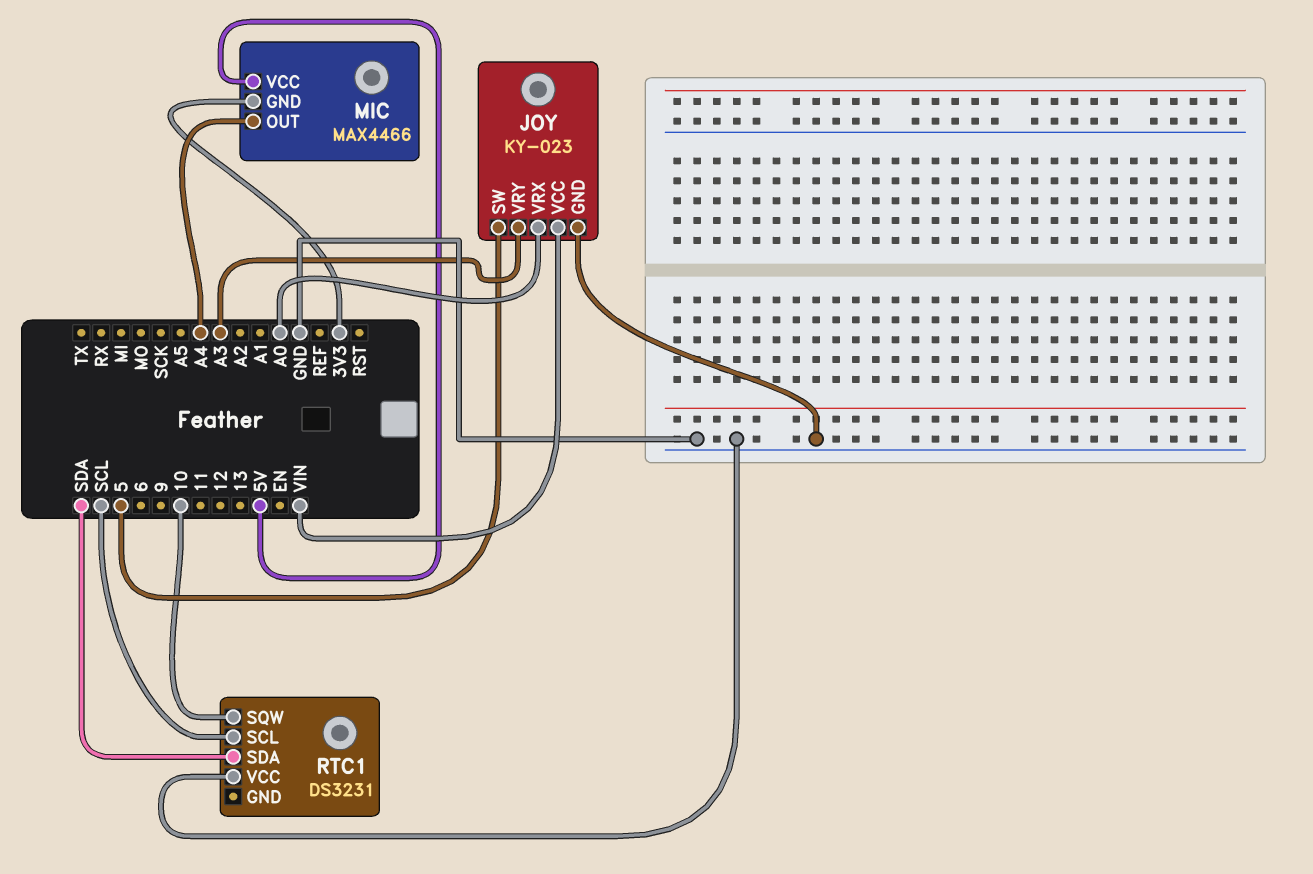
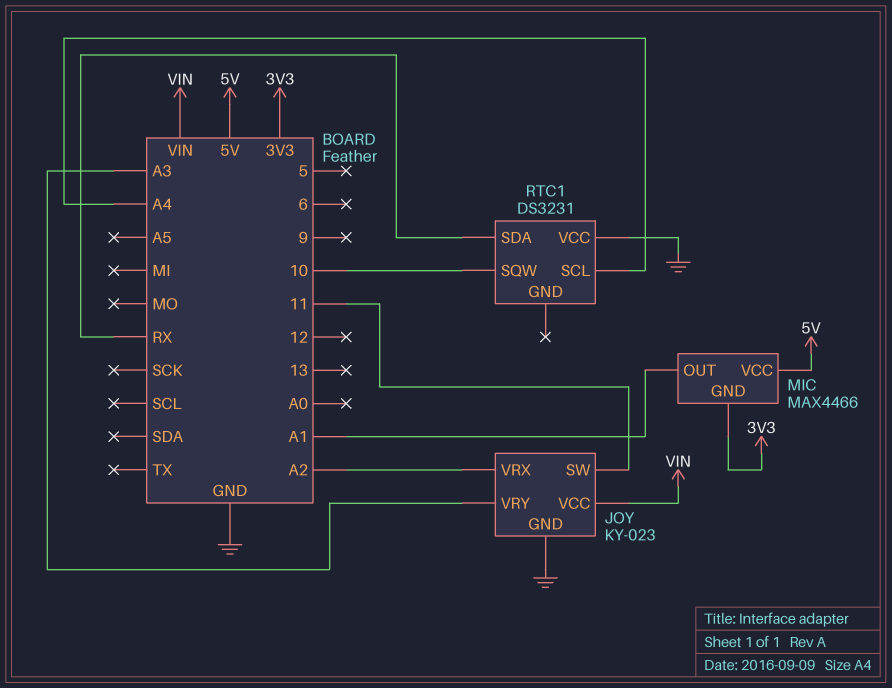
JOY pin SW: 5 -> 11
JOY pin VRX: A0 -> A2
MIC pin OUT: A4 -> A1
RTC1 pin SCL: SCL -> A4
RTC1 pin SDA: SDA -> RX

